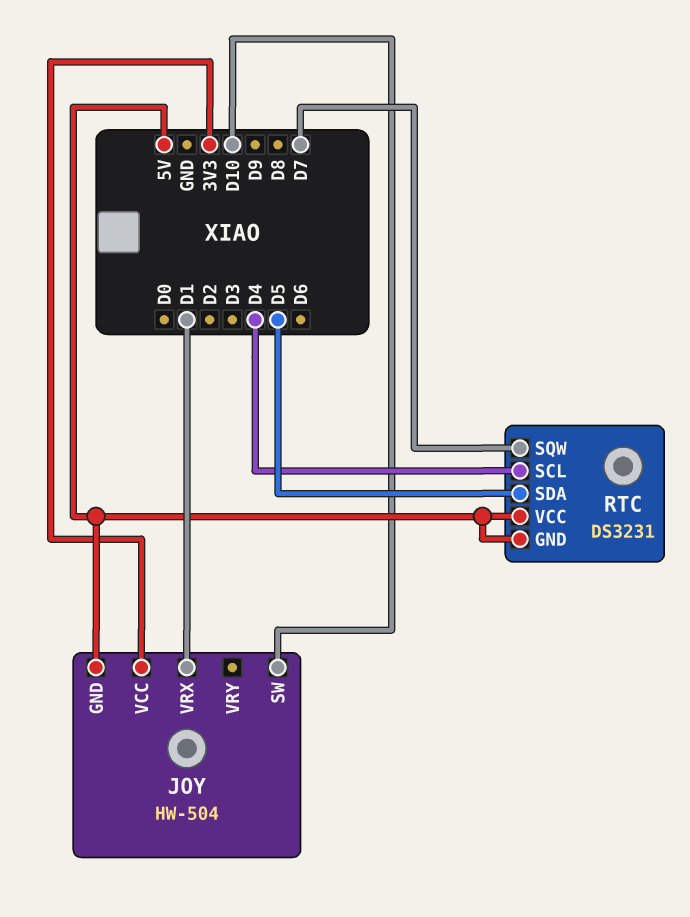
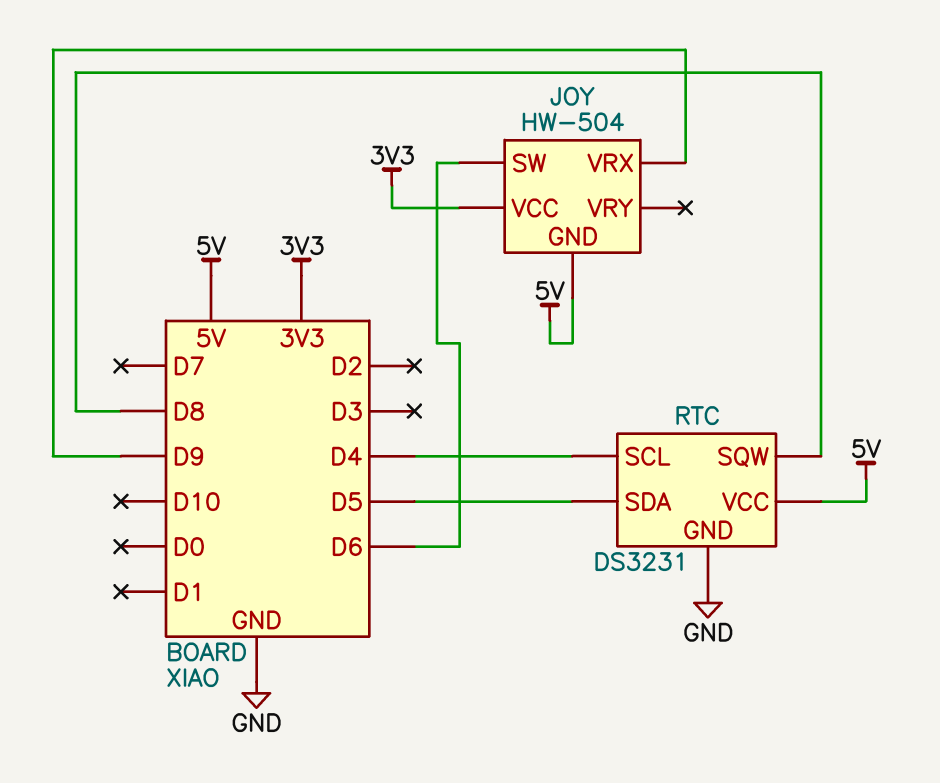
JOY pin SW: D10 -> D6
JOY pin VRX: D1 -> D9
RTC pin GND: 5V -> GND
RTC pin SQW: D7 -> D8

